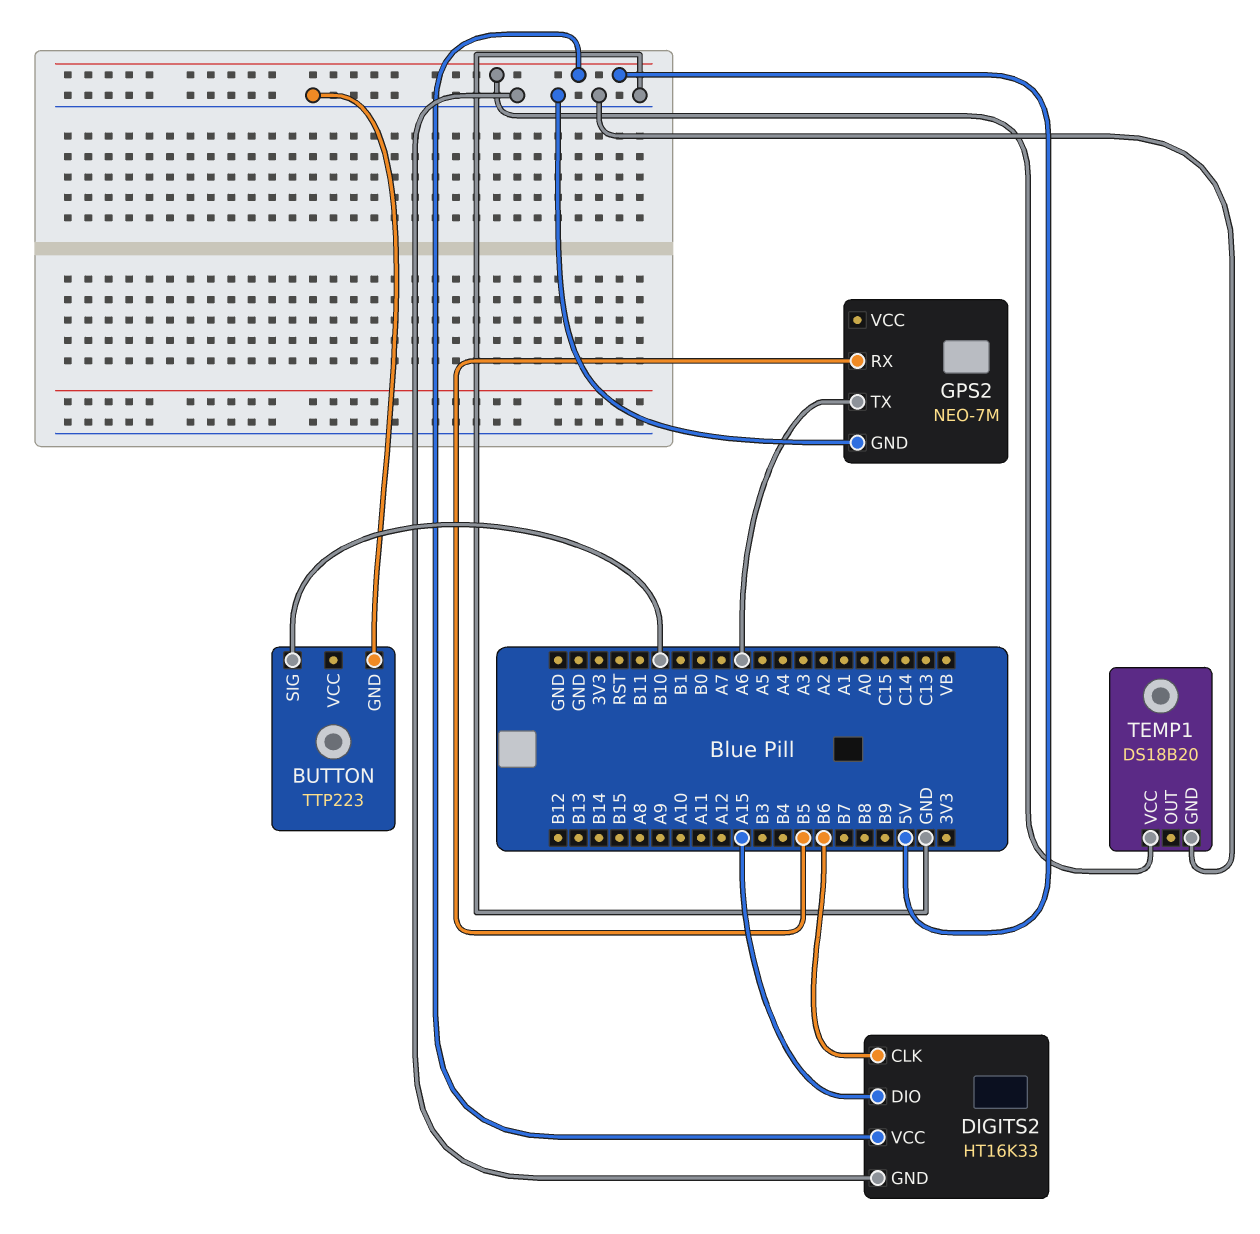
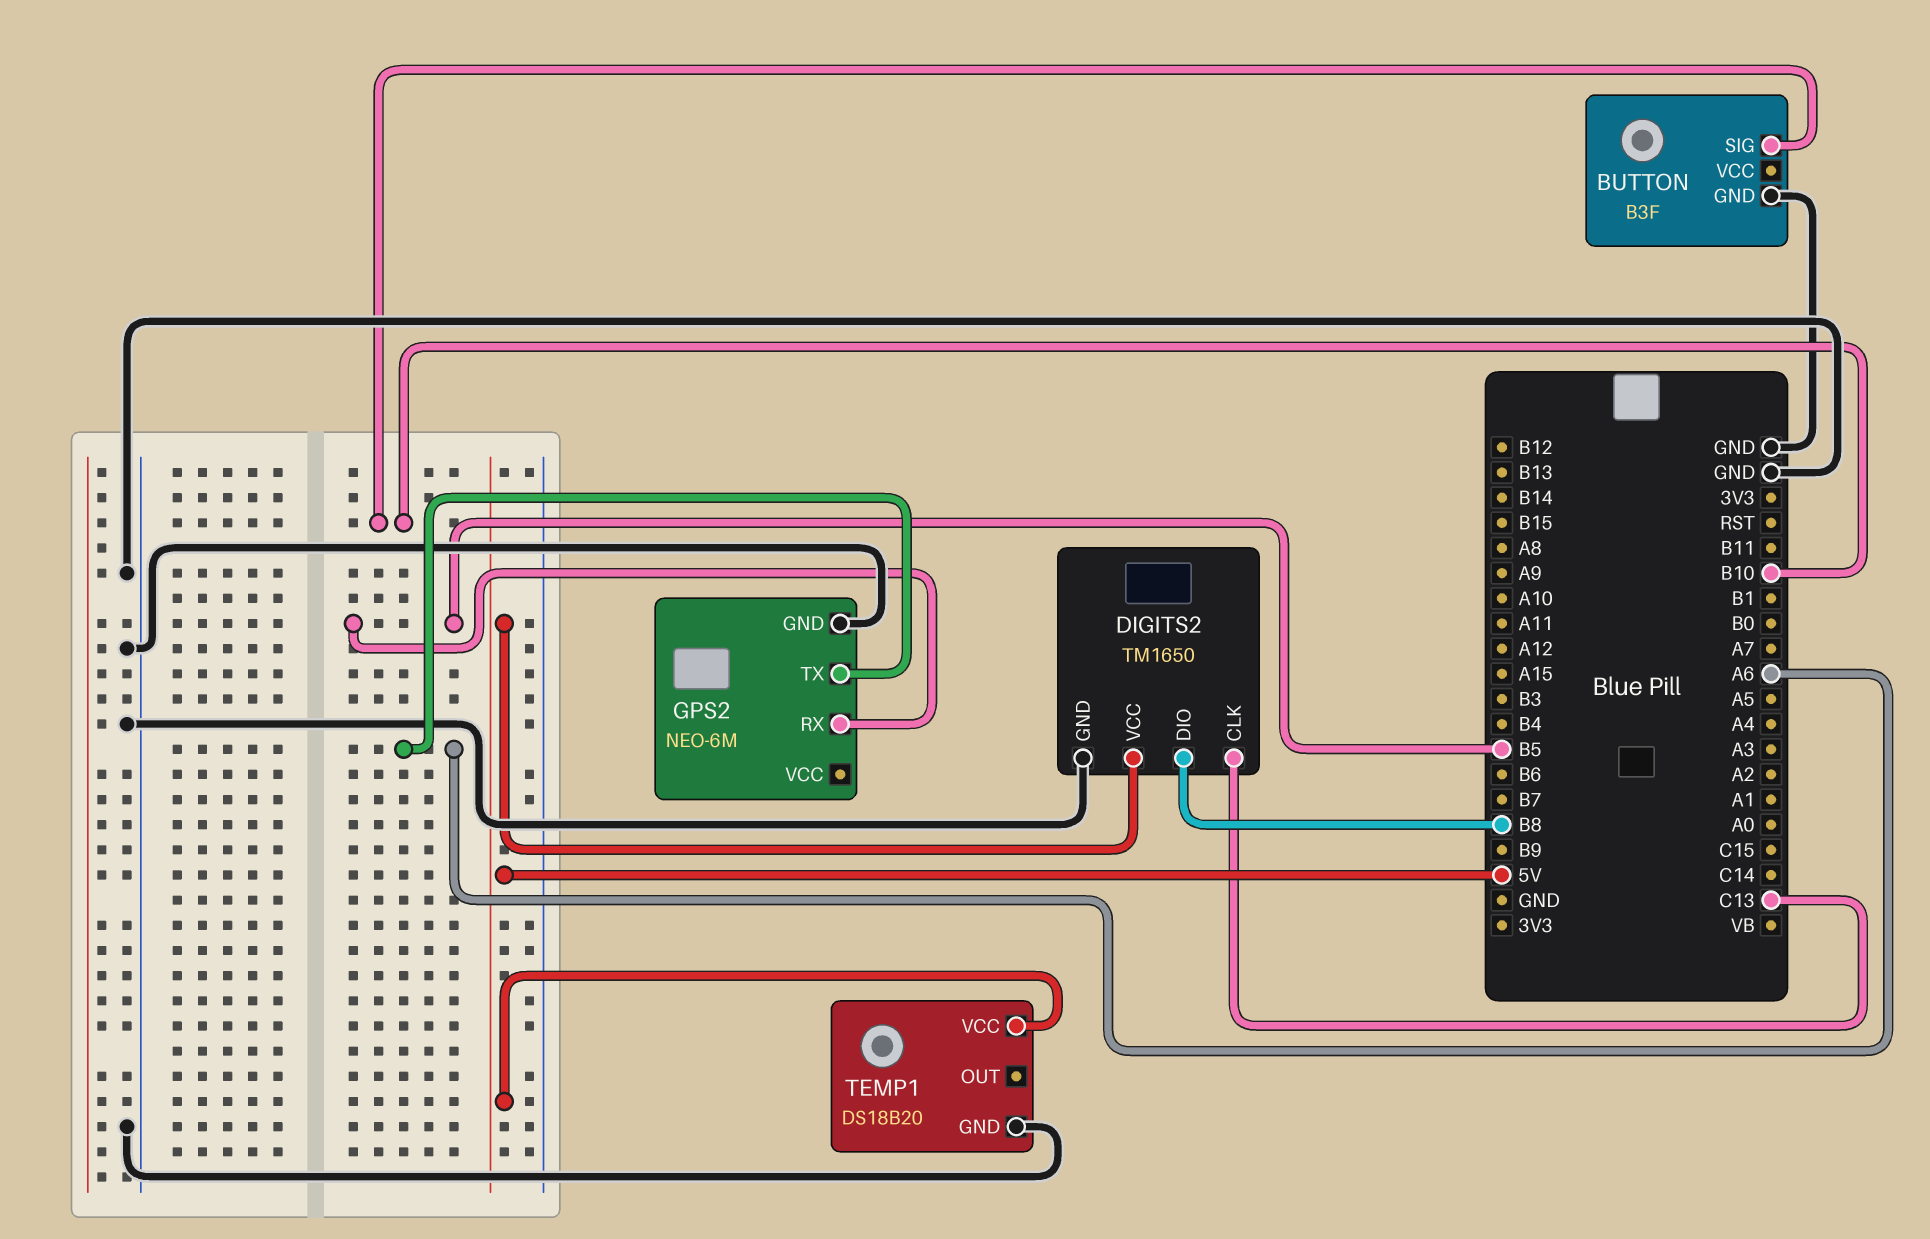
BUTTON: TTP223 -> B3F
DIGITS2: HT16K33 -> TM1650
DIGITS2 pin CLK: B6 -> C13
DIGITS2 pin DIO: A15 -> B8
GPS2: NEO-7M -> NEO-6M

